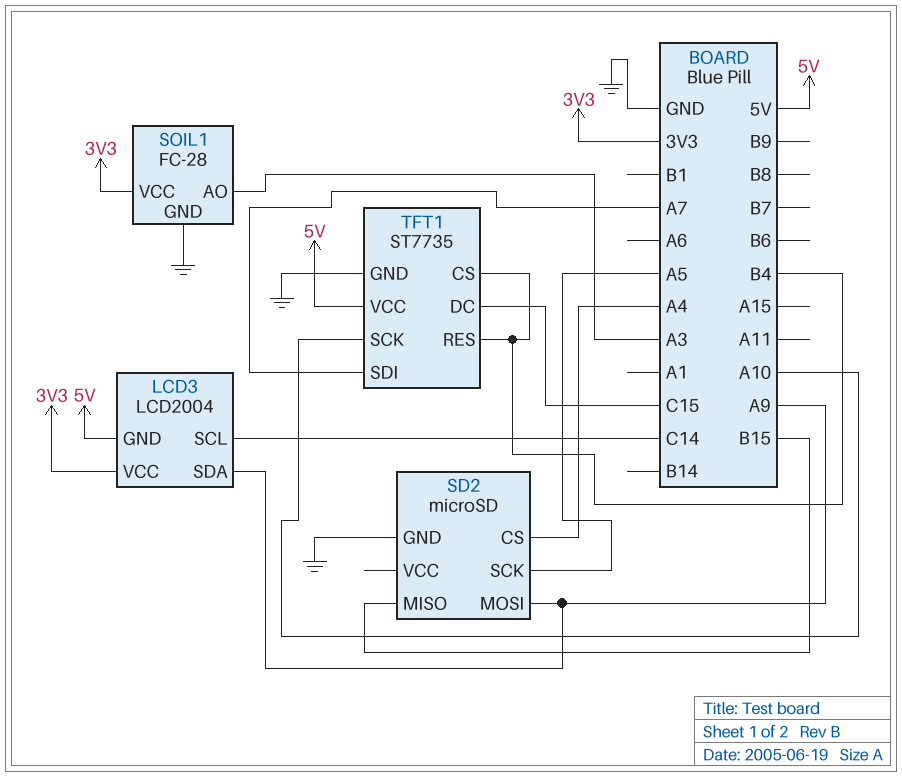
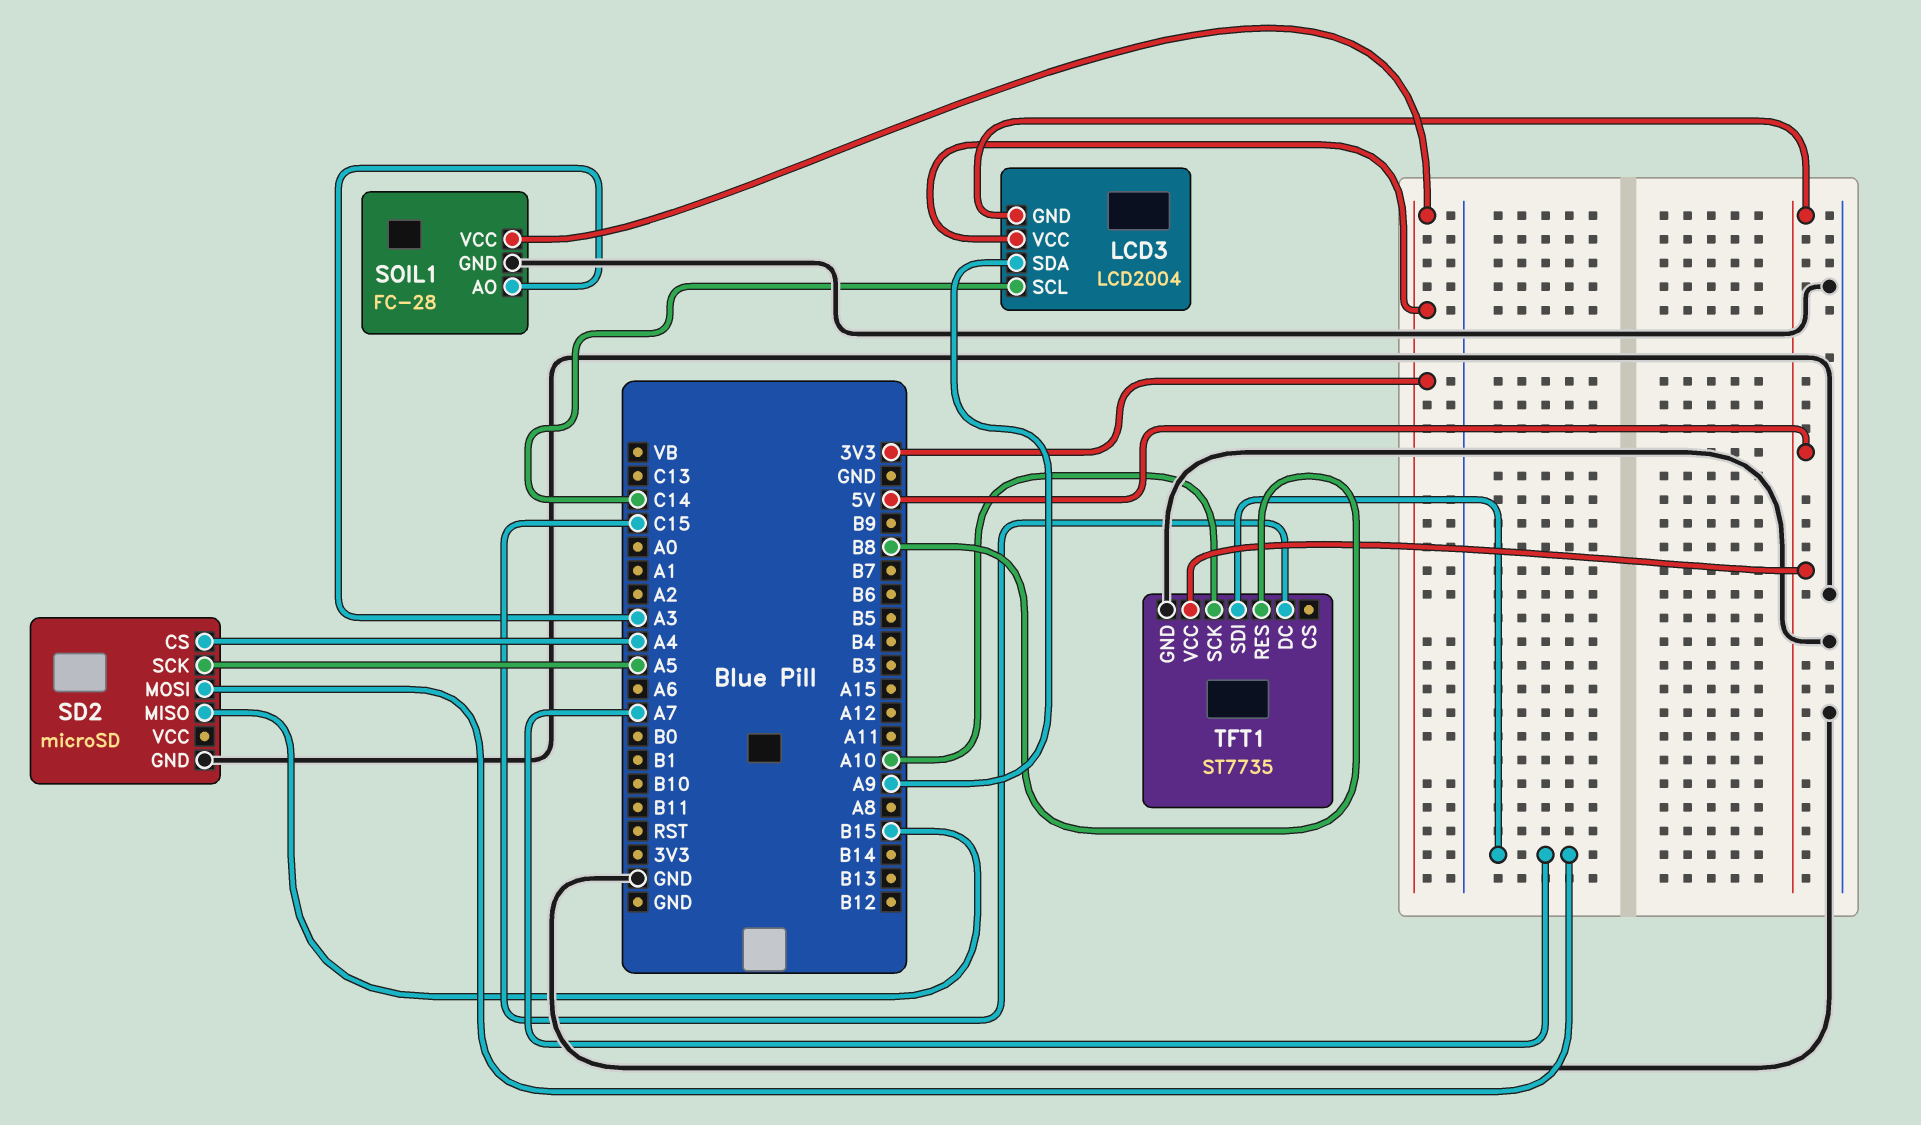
SD2 pin MOSI: A9 -> A7
TFT1 pin CS: B4 -> none
TFT1 pin RES: B4 -> B8

